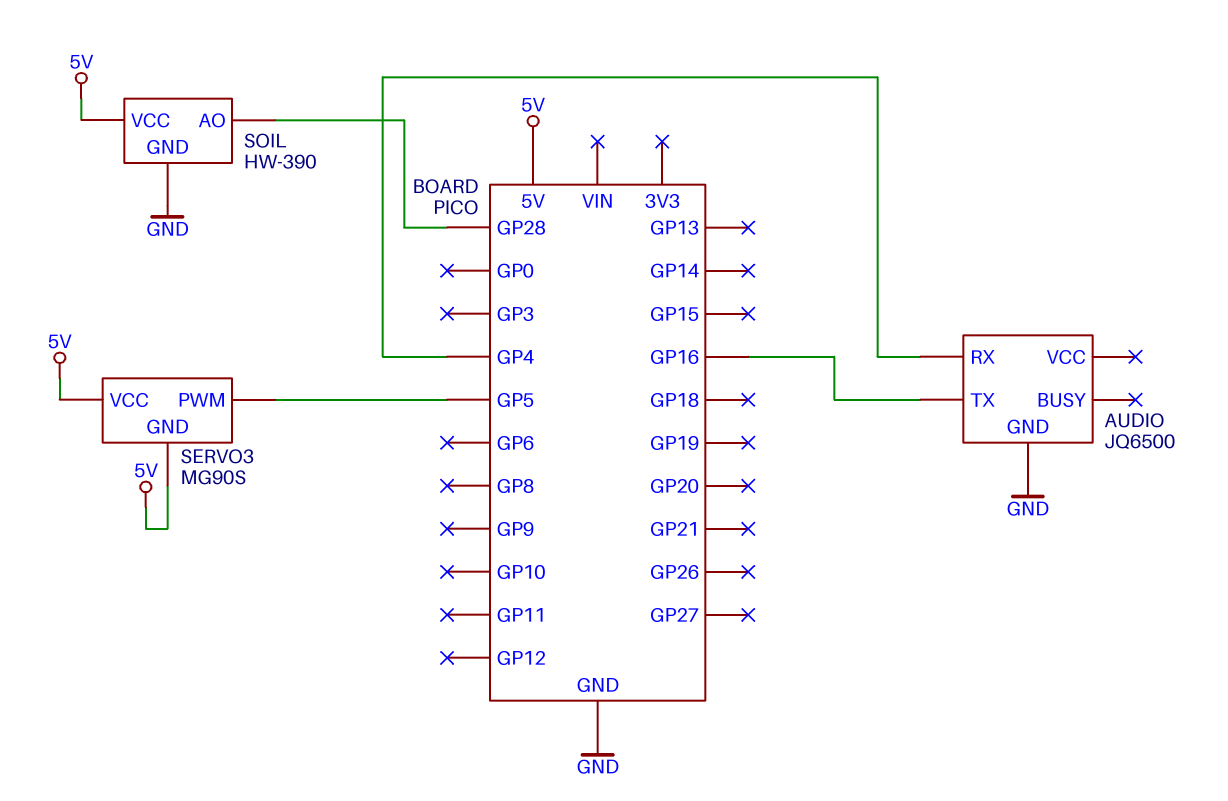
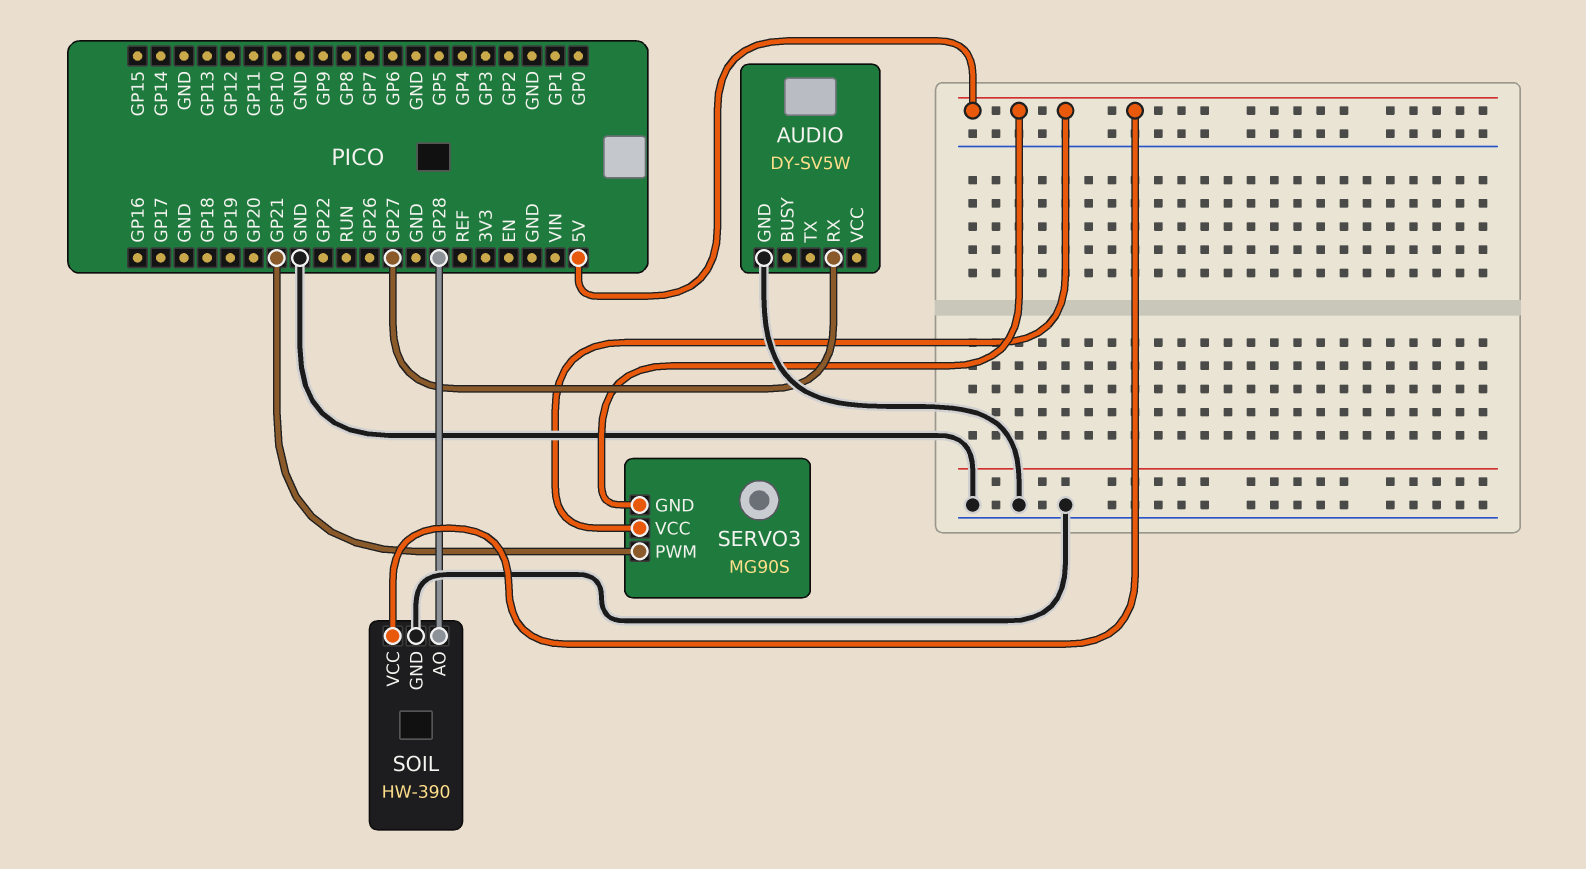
AUDIO: JQ6500 -> DY-SV5W
AUDIO pin RX: GP4 -> GP27
AUDIO pin TX: GP16 -> none
SERVO3 pin PWM: GP5 -> GP21

